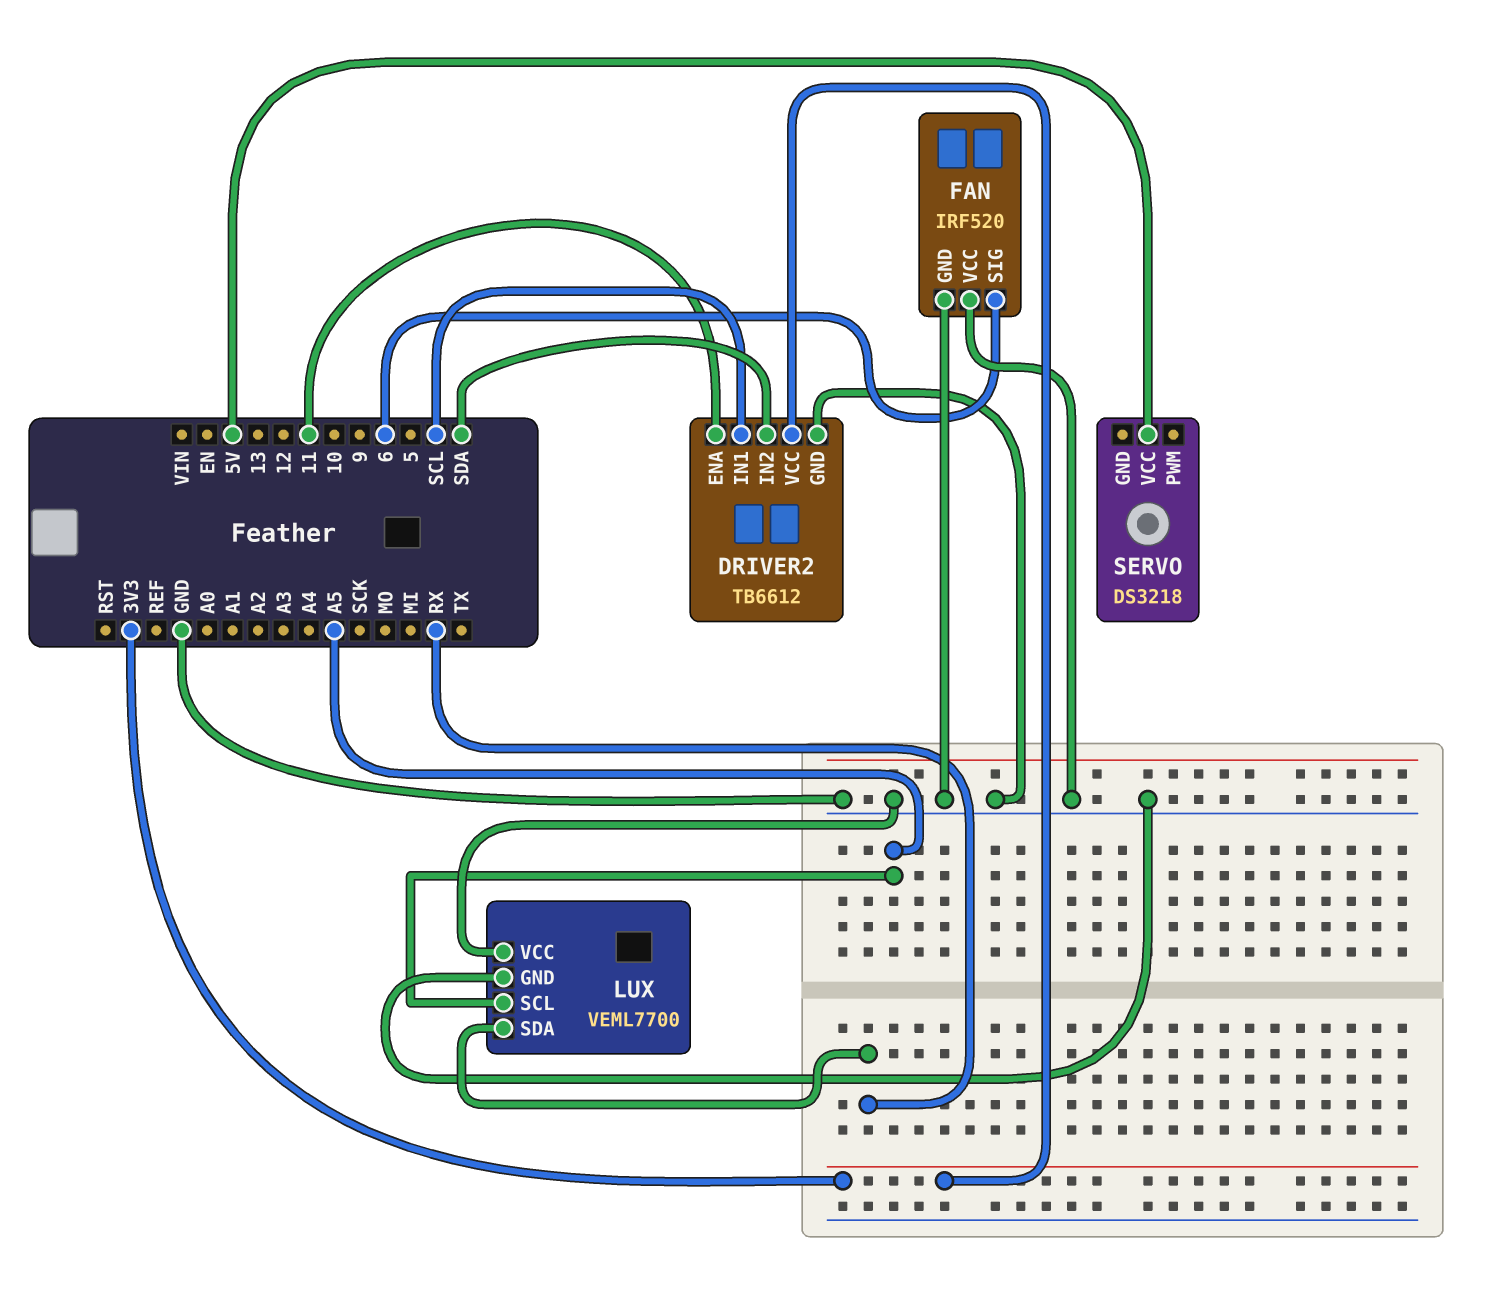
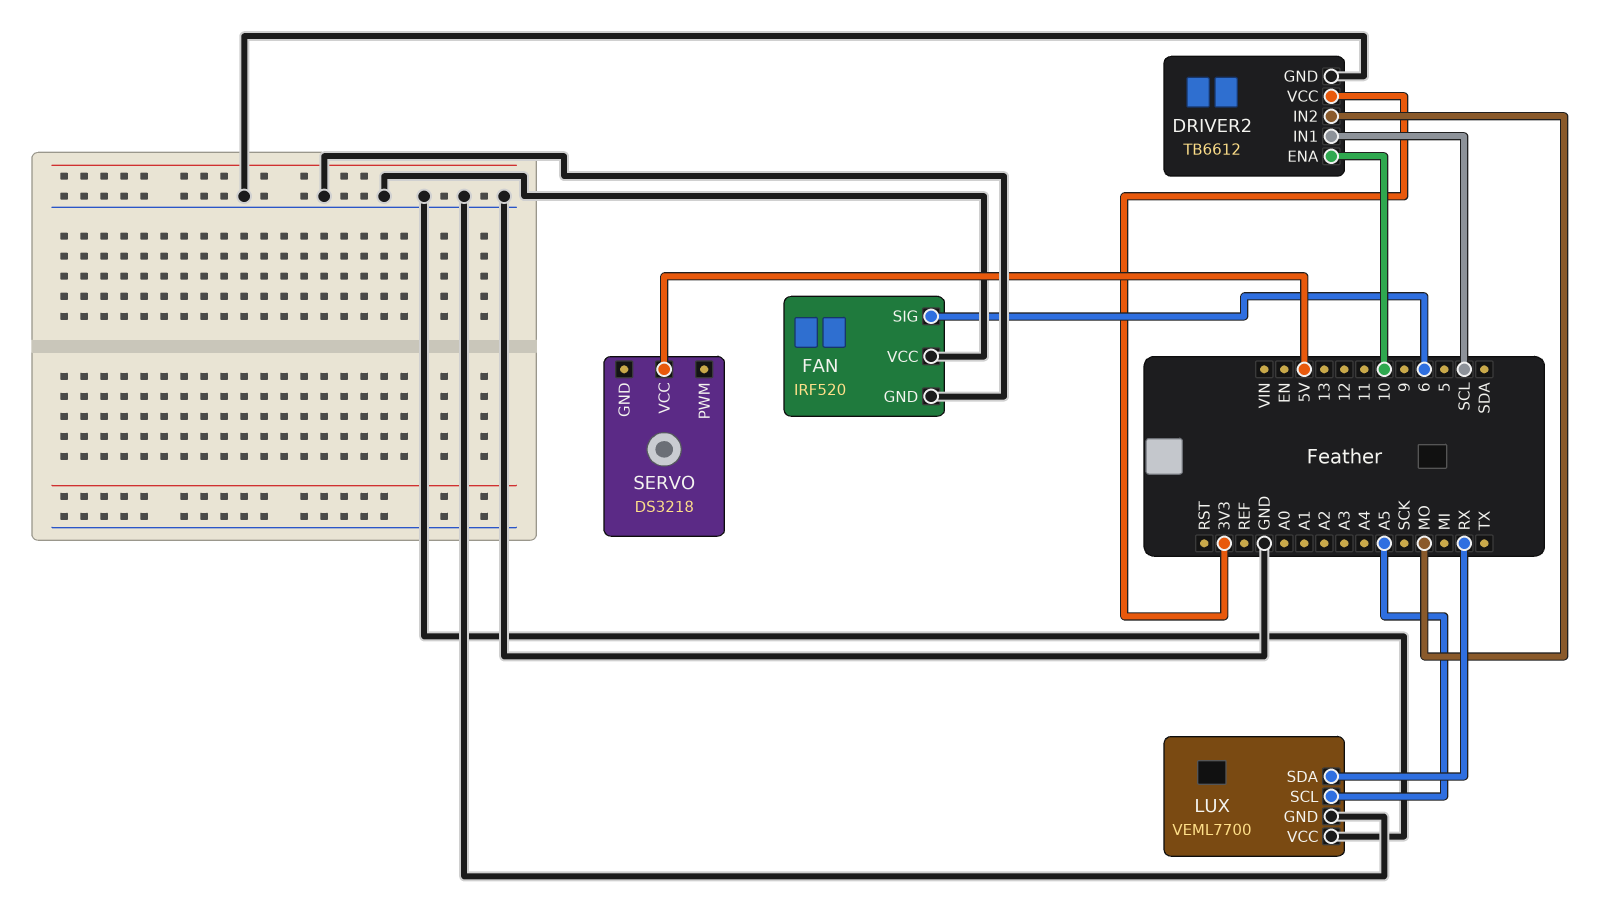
DRIVER2 pin ENA: 11 -> 10
DRIVER2 pin IN2: SDA -> MO

